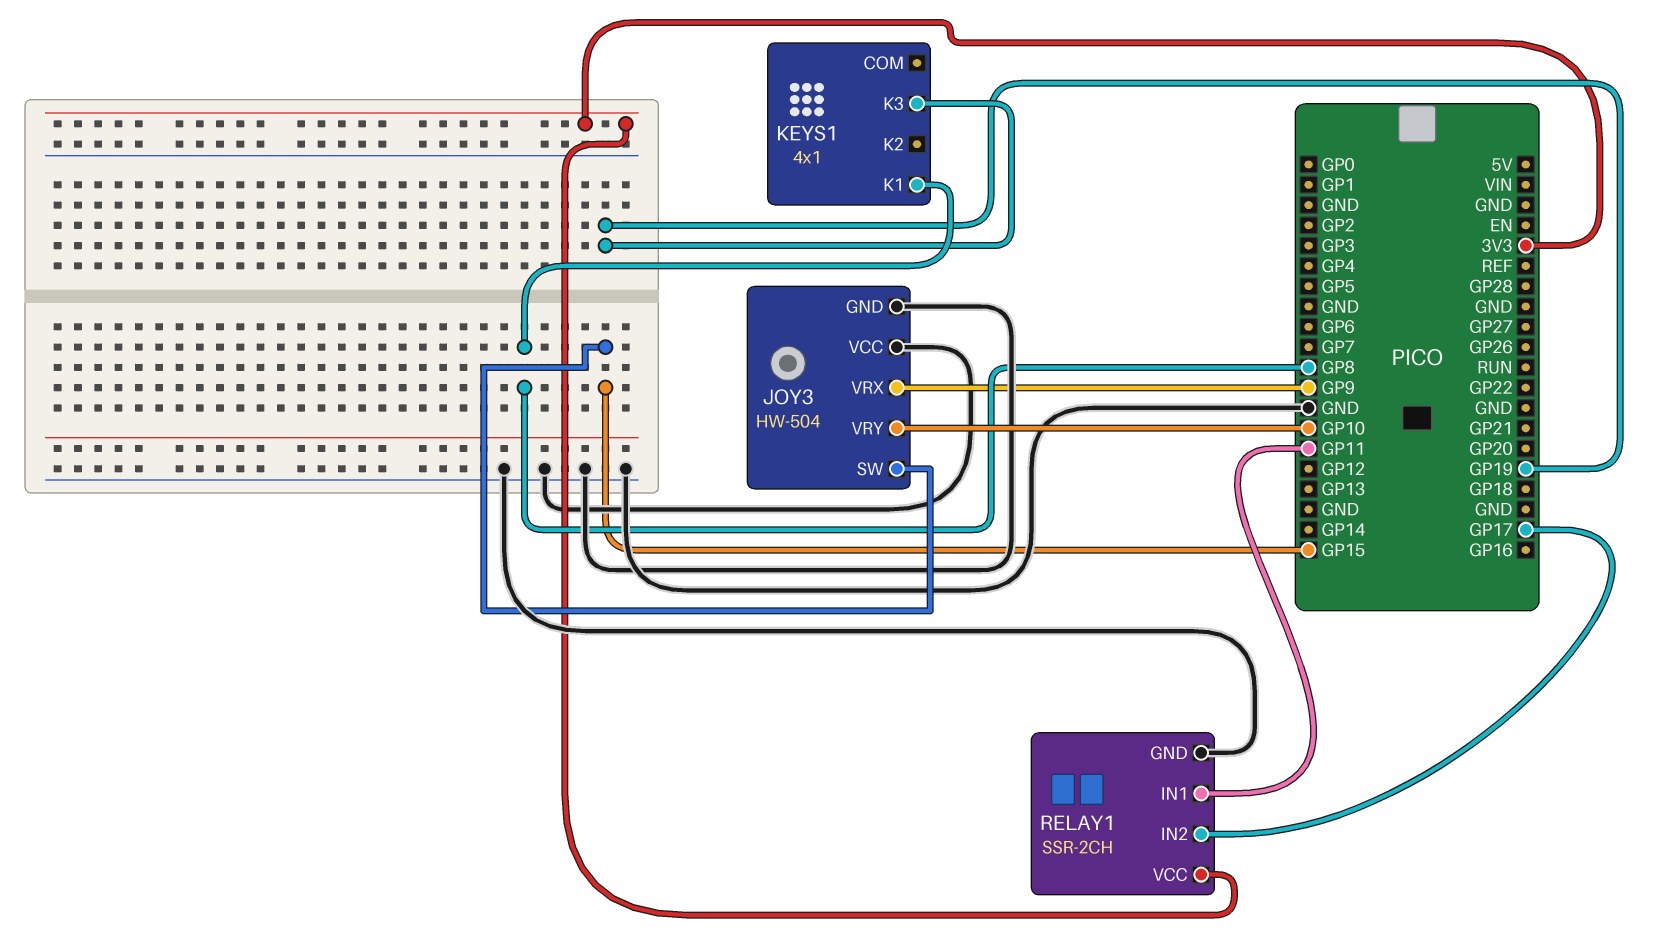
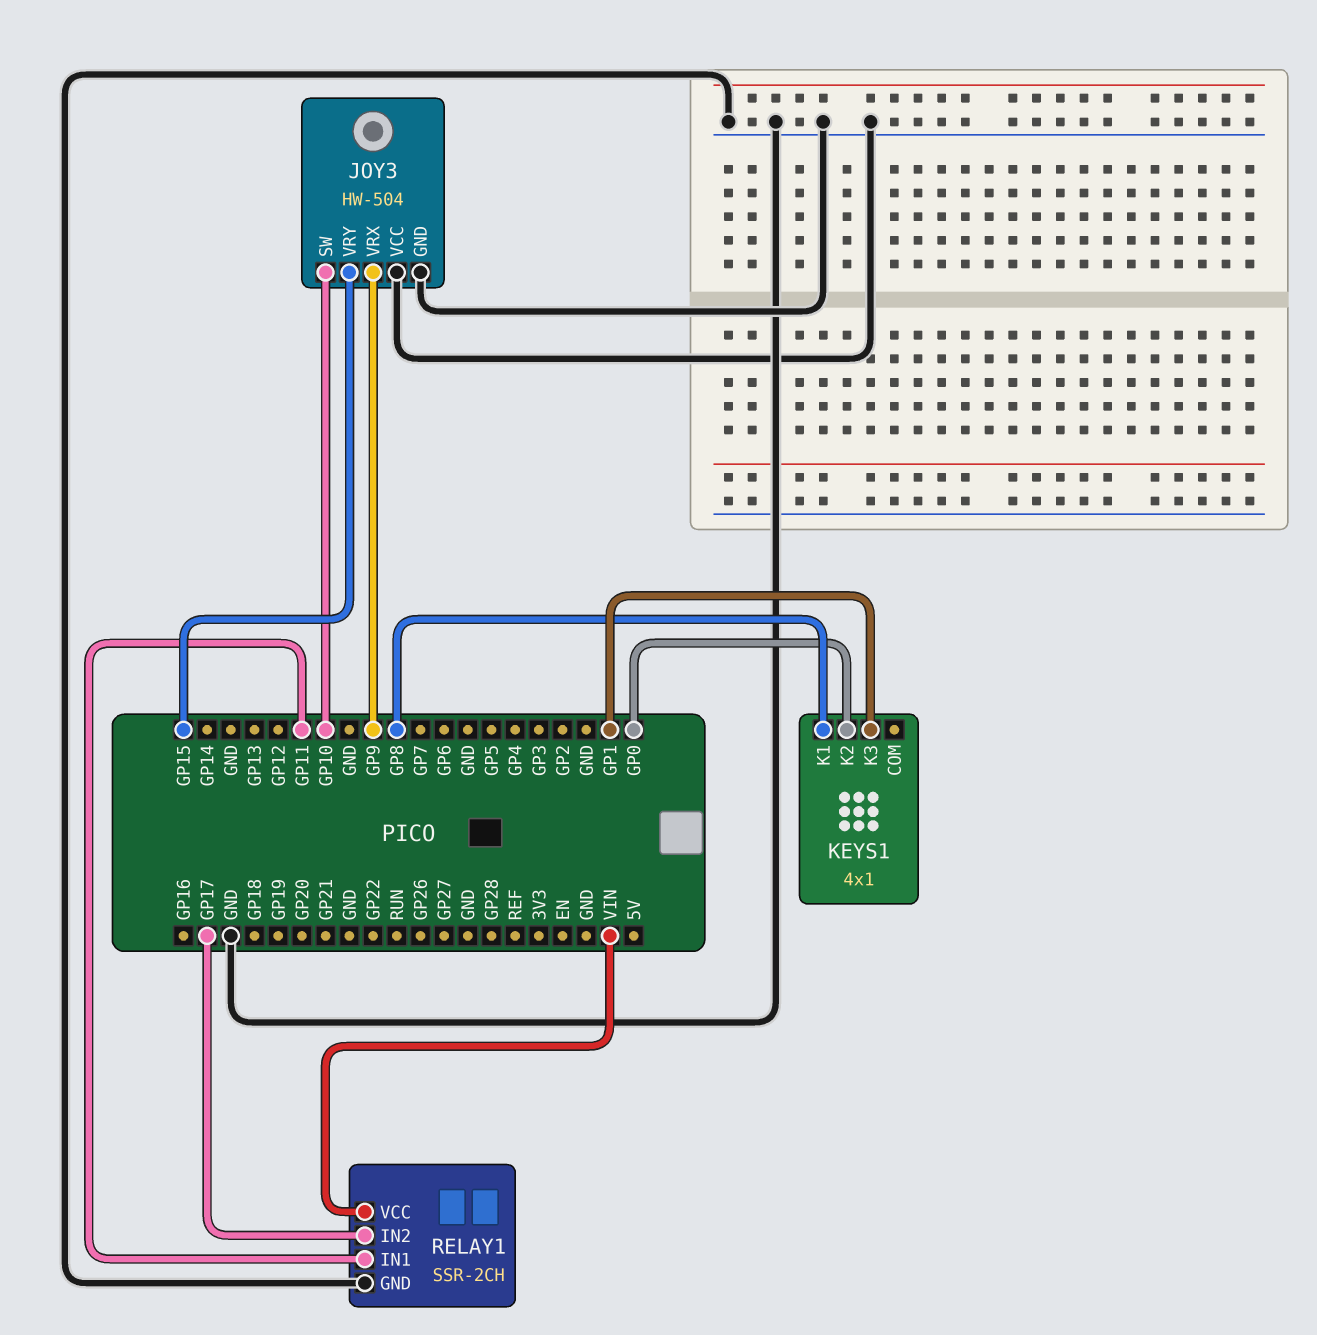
JOY3 pin SW: GP15 -> GP10
JOY3 pin VRY: GP10 -> GP15
KEYS1 pin K2: none -> GP0
KEYS1 pin K3: GP19 -> GP1
RELAY1 pin VCC: 3V3 -> VIN

